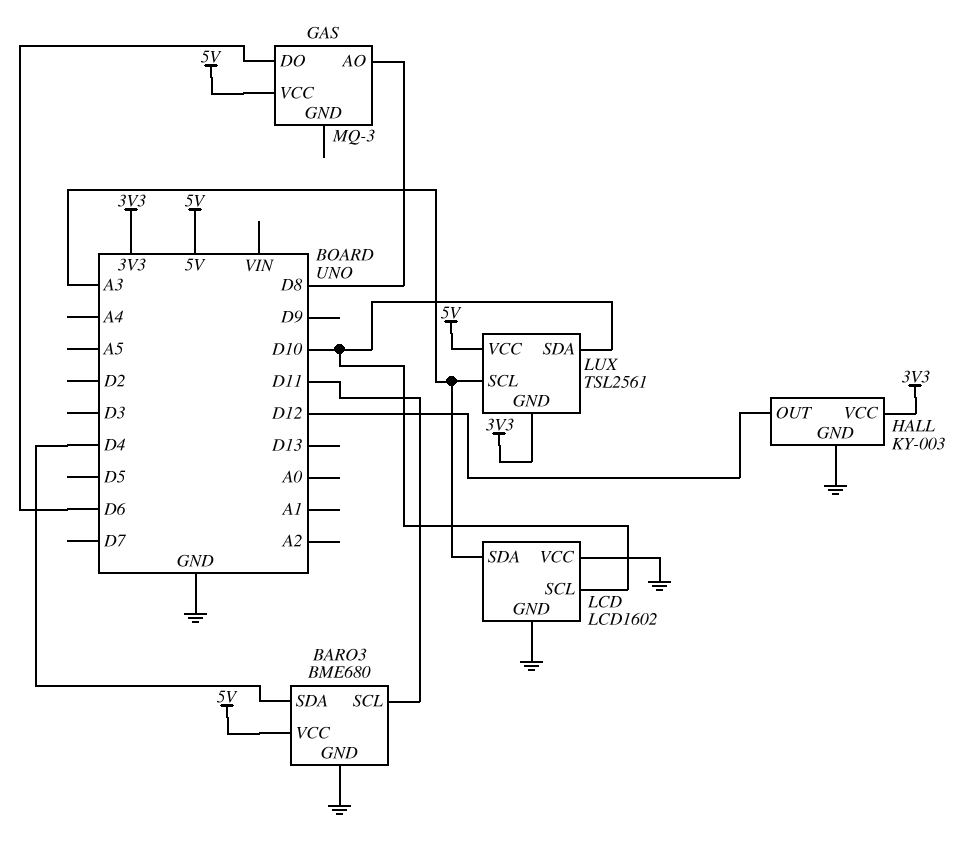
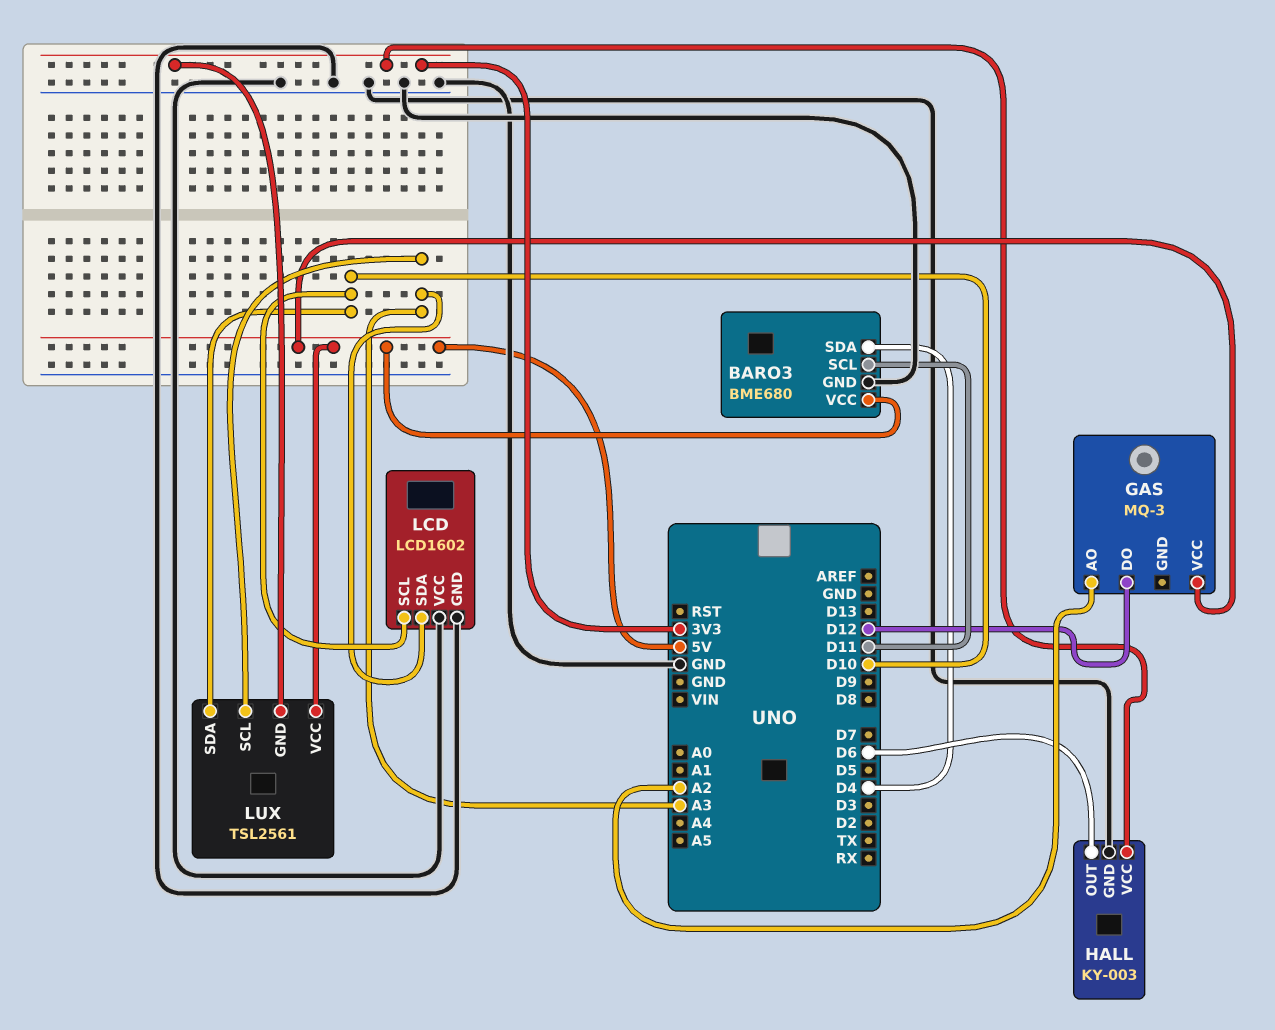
GAS pin AO: D8 -> A2
GAS pin DO: D6 -> D12
HALL pin OUT: D12 -> D6

